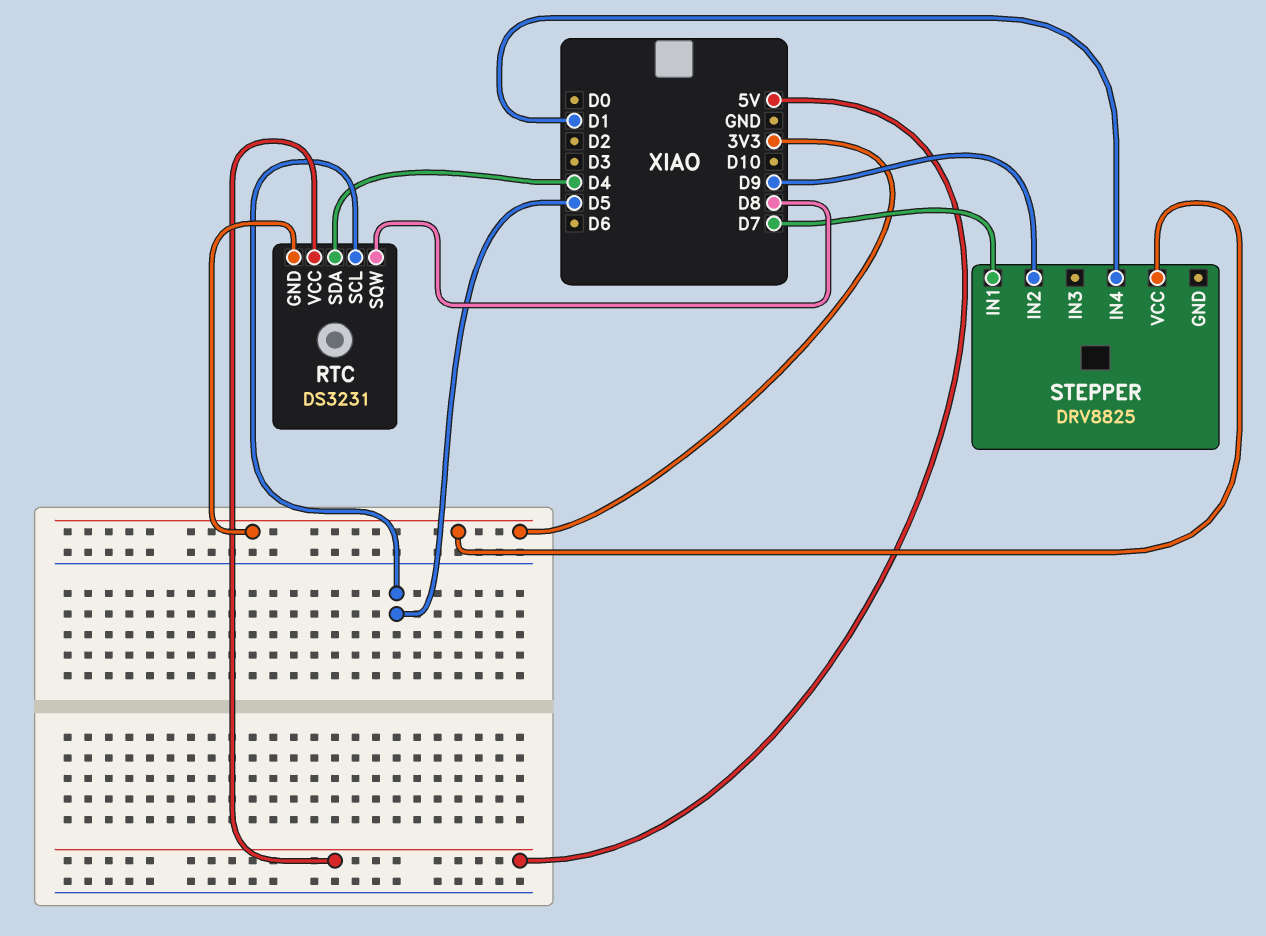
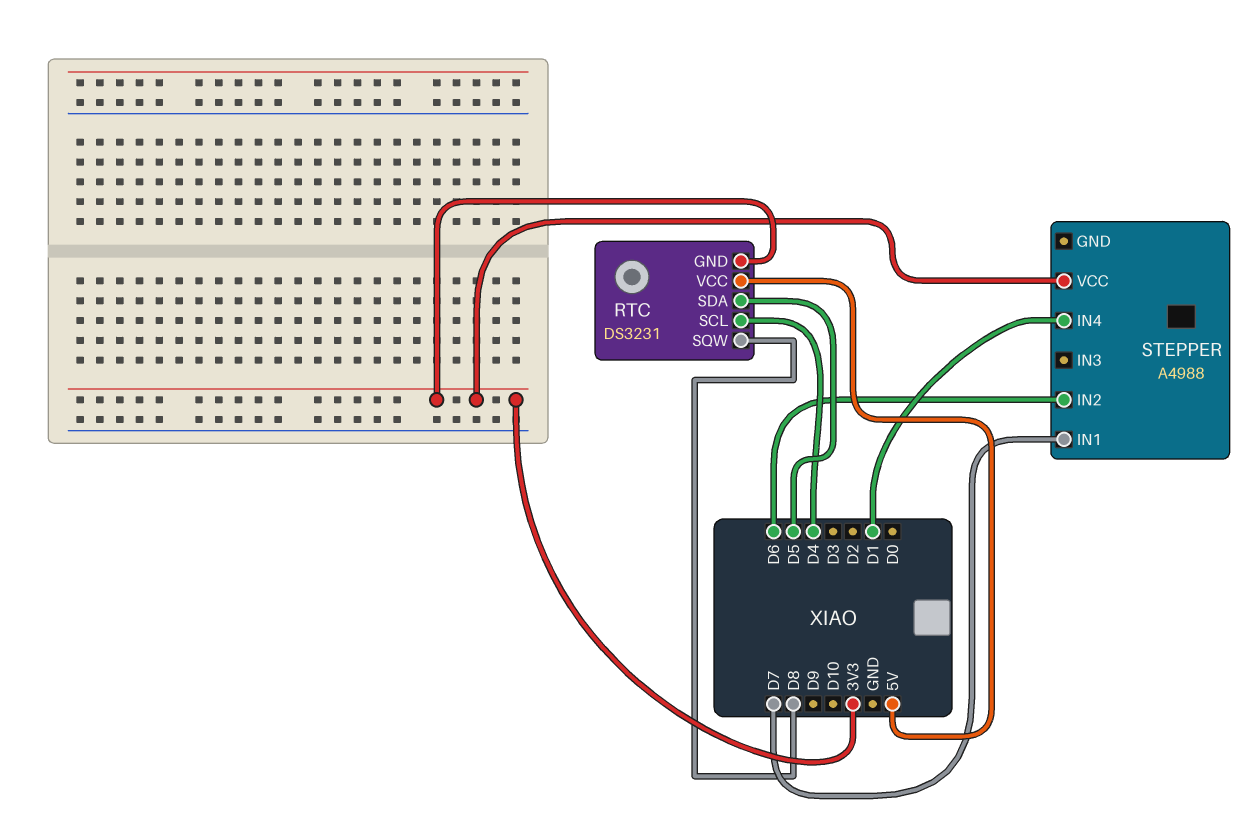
RTC pin SCL: D5 -> D4
RTC pin SDA: D4 -> D5
STEPPER: DRV8825 -> A4988
STEPPER pin IN2: D9 -> D6

